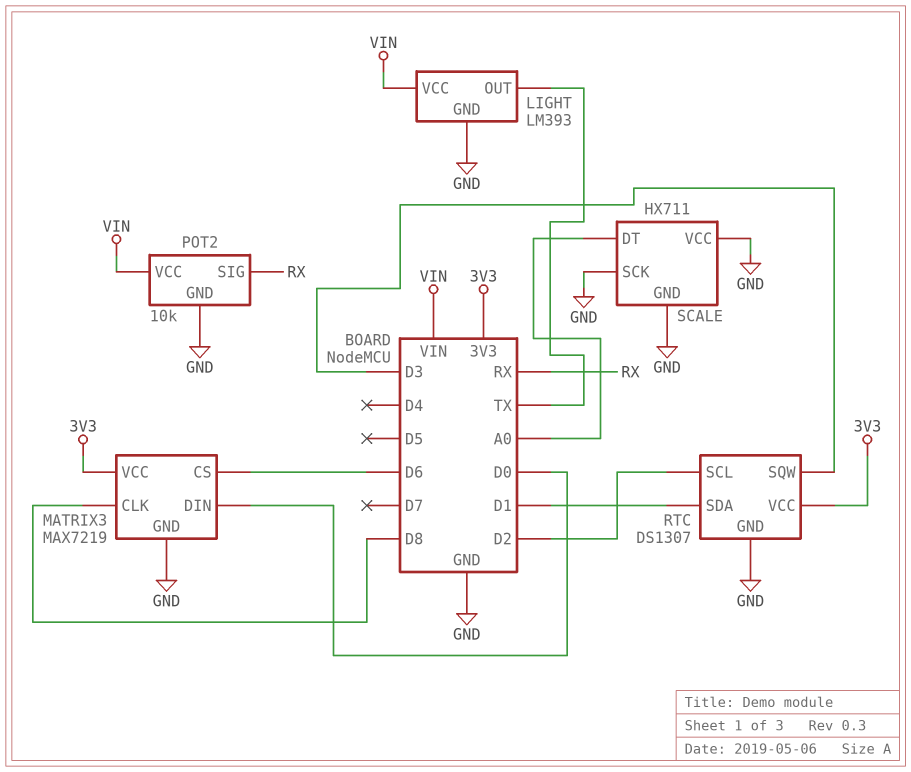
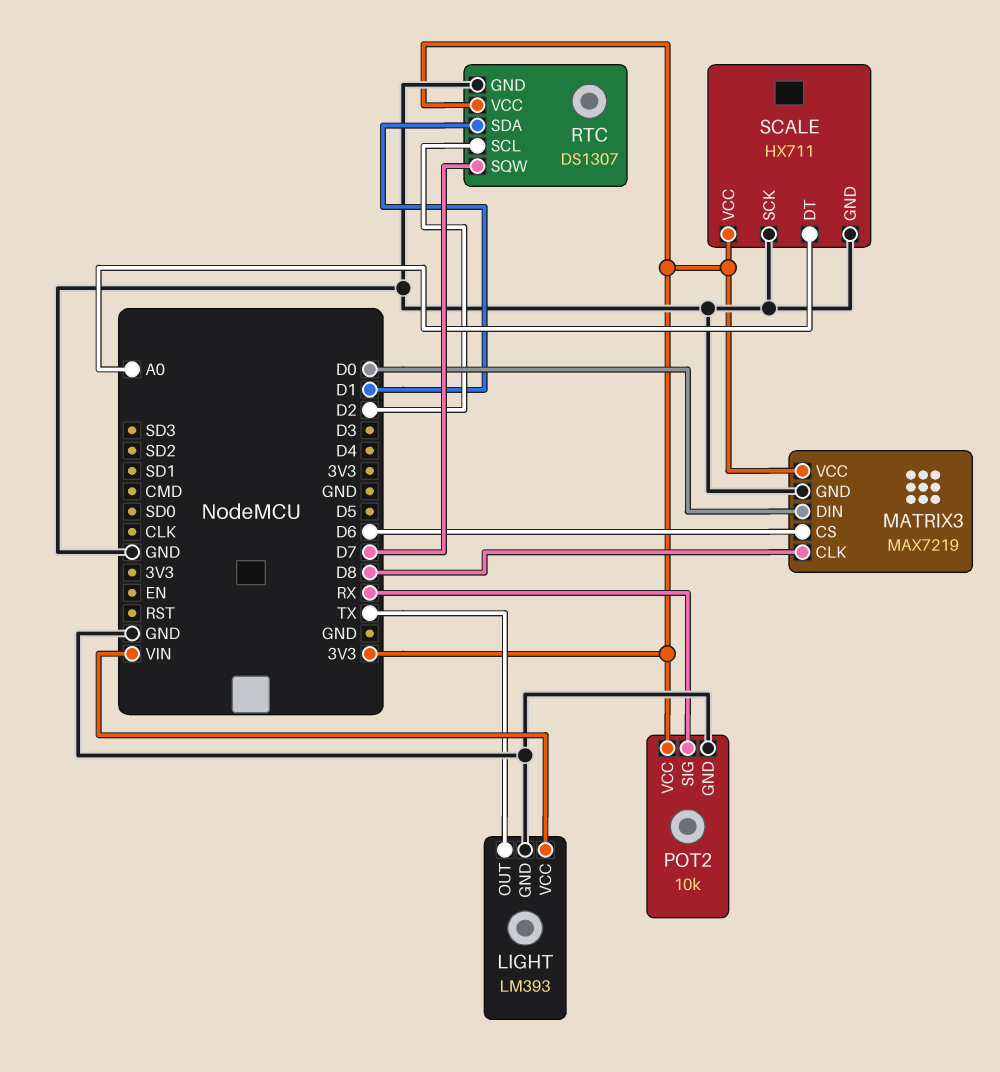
POT2 pin VCC: VIN -> 3V3
RTC pin SQW: D3 -> D7
SCALE pin VCC: GND -> 3V3

